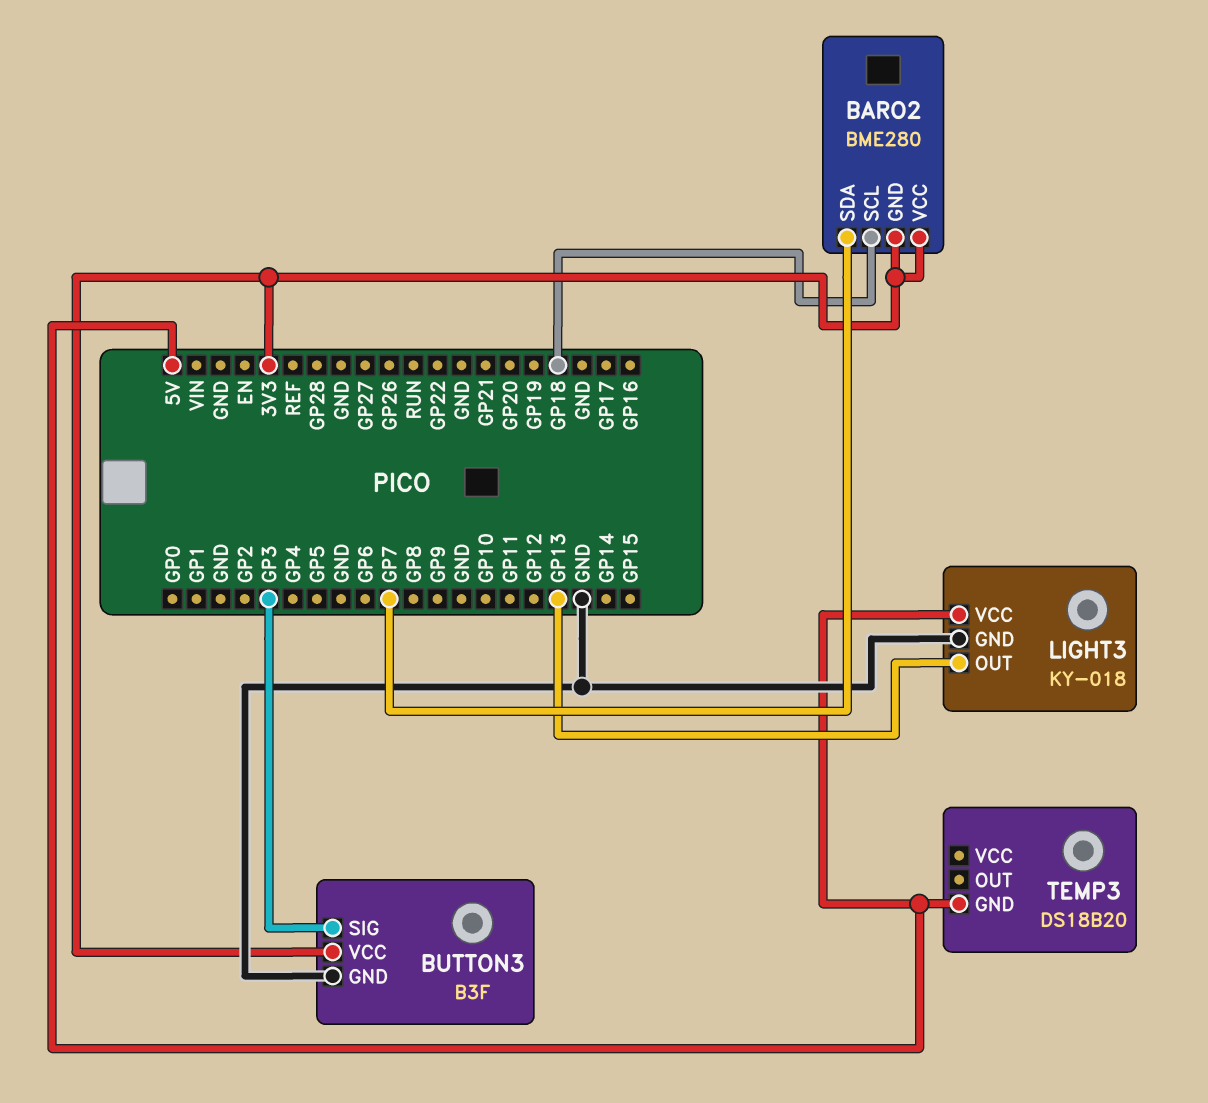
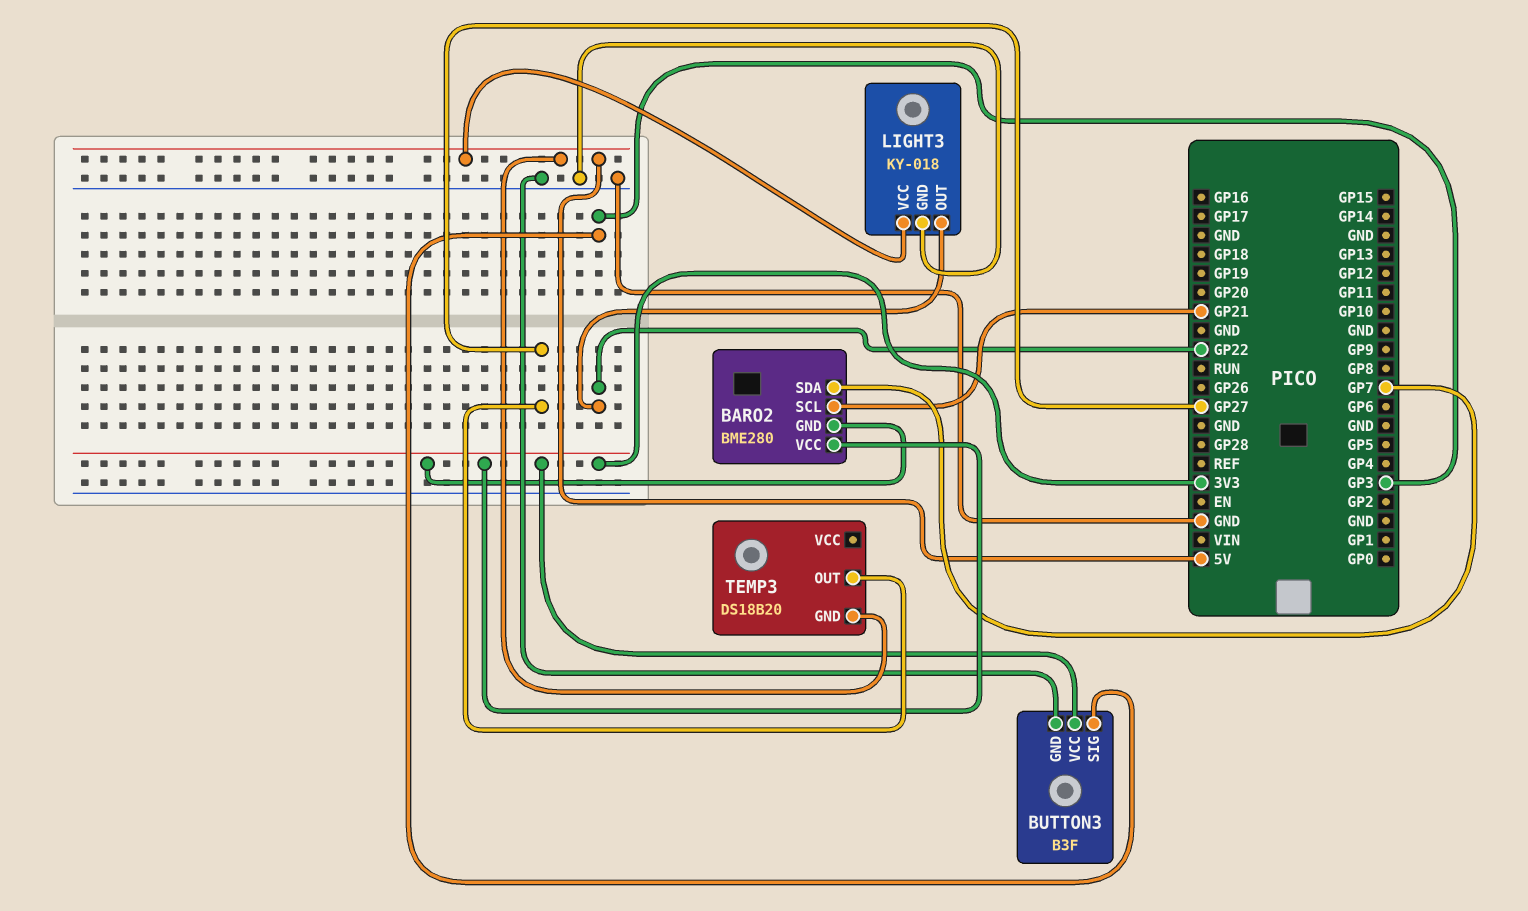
BARO2 pin SCL: GP18 -> GP21
LIGHT3 pin OUT: GP13 -> GP22
TEMP3 pin OUT: none -> GP27

